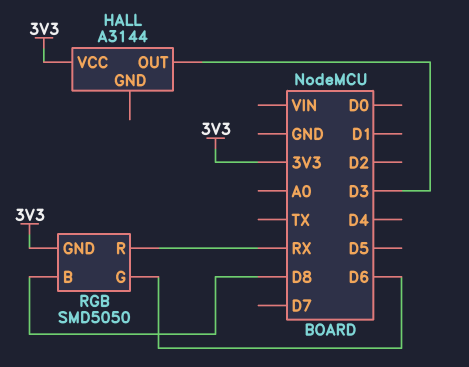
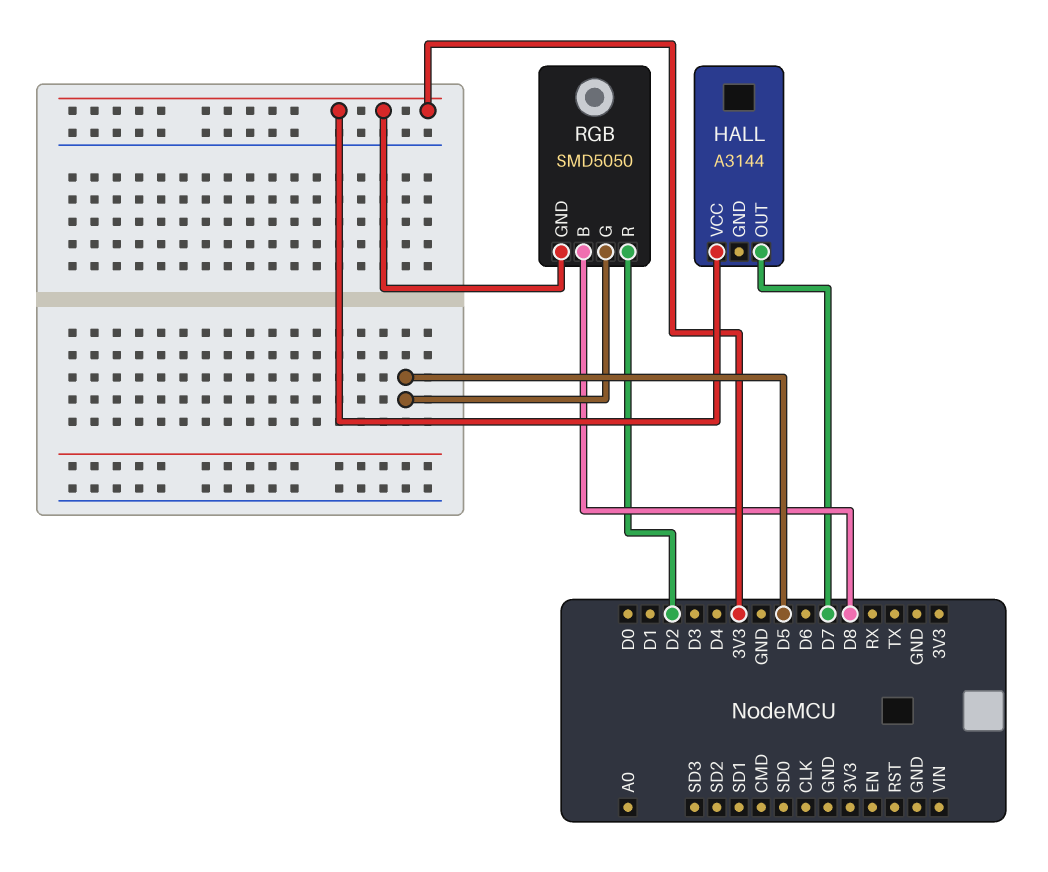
HALL pin OUT: D3 -> D7
RGB pin G: D6 -> D5
RGB pin R: RX -> D2

